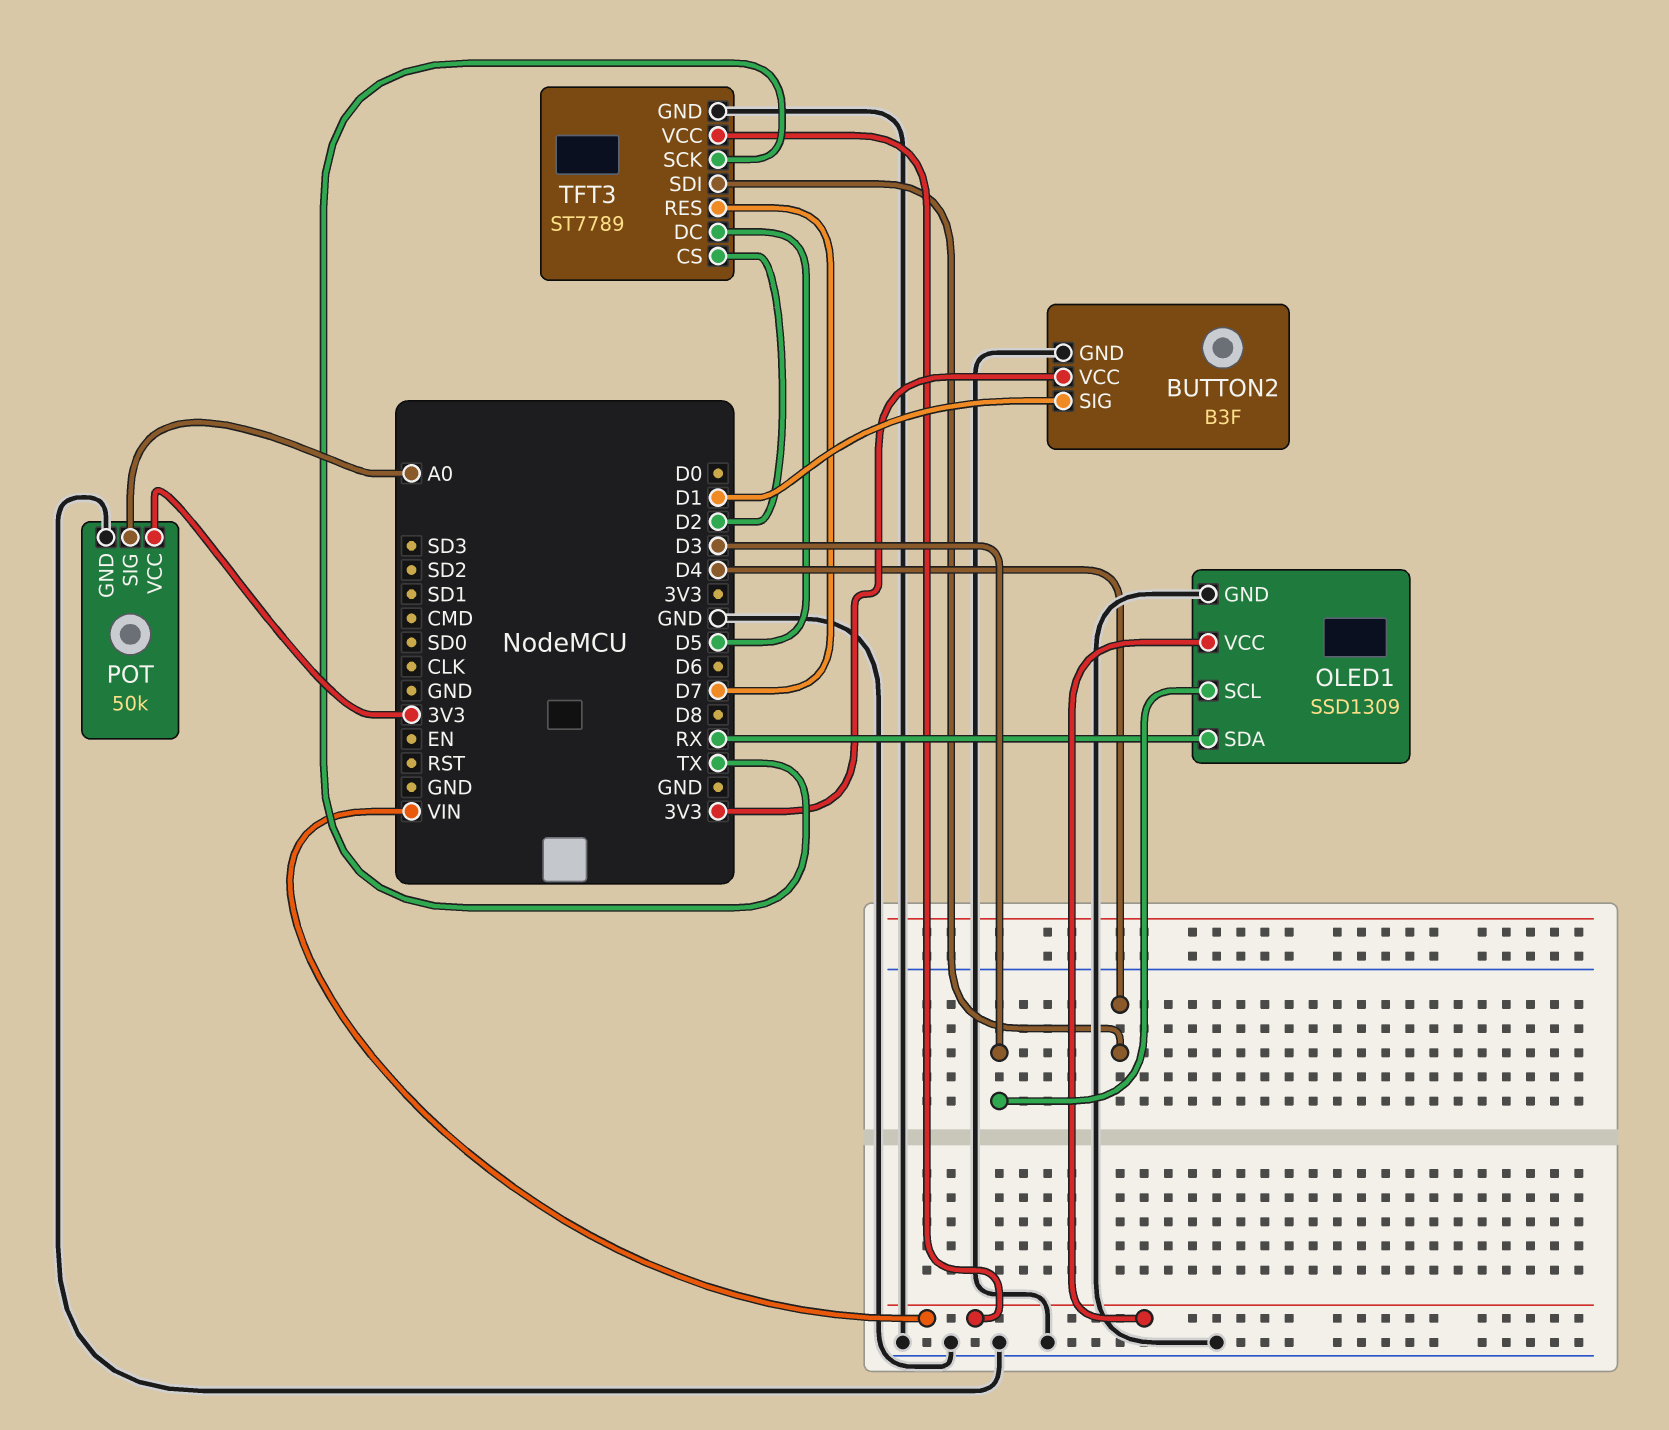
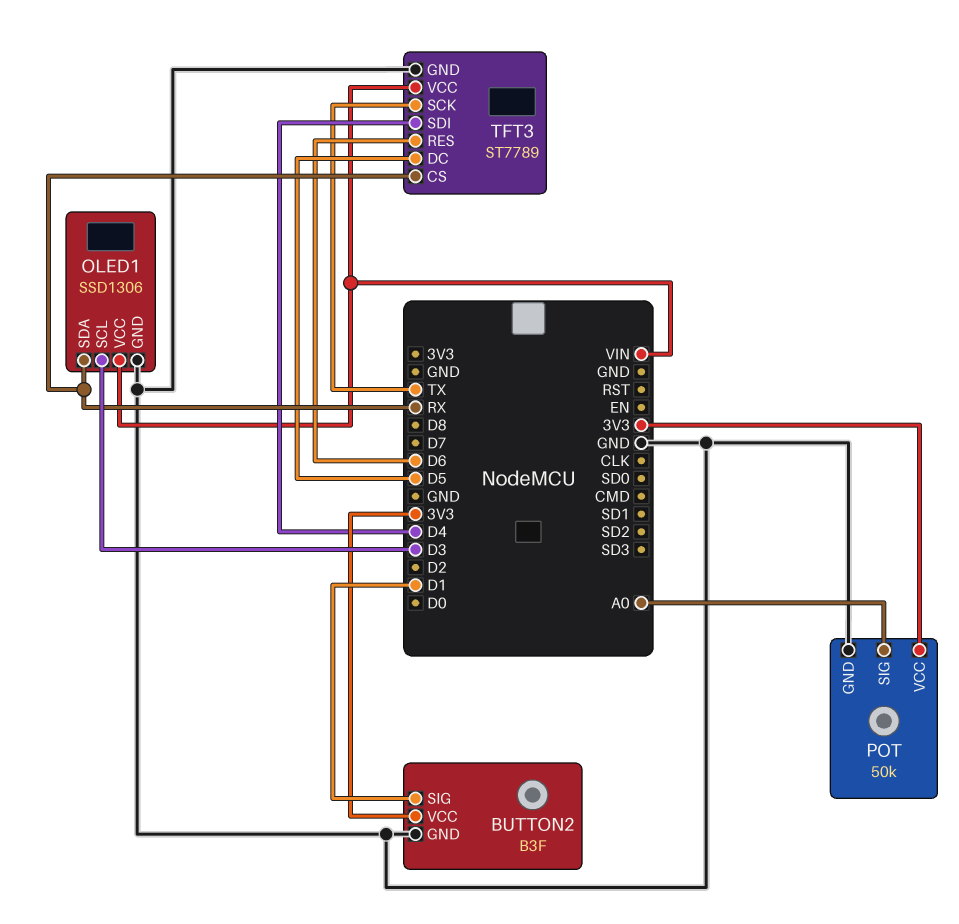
OLED1: SSD1309 -> SSD1306
TFT3 pin CS: D2 -> RX
TFT3 pin RES: D7 -> D6

